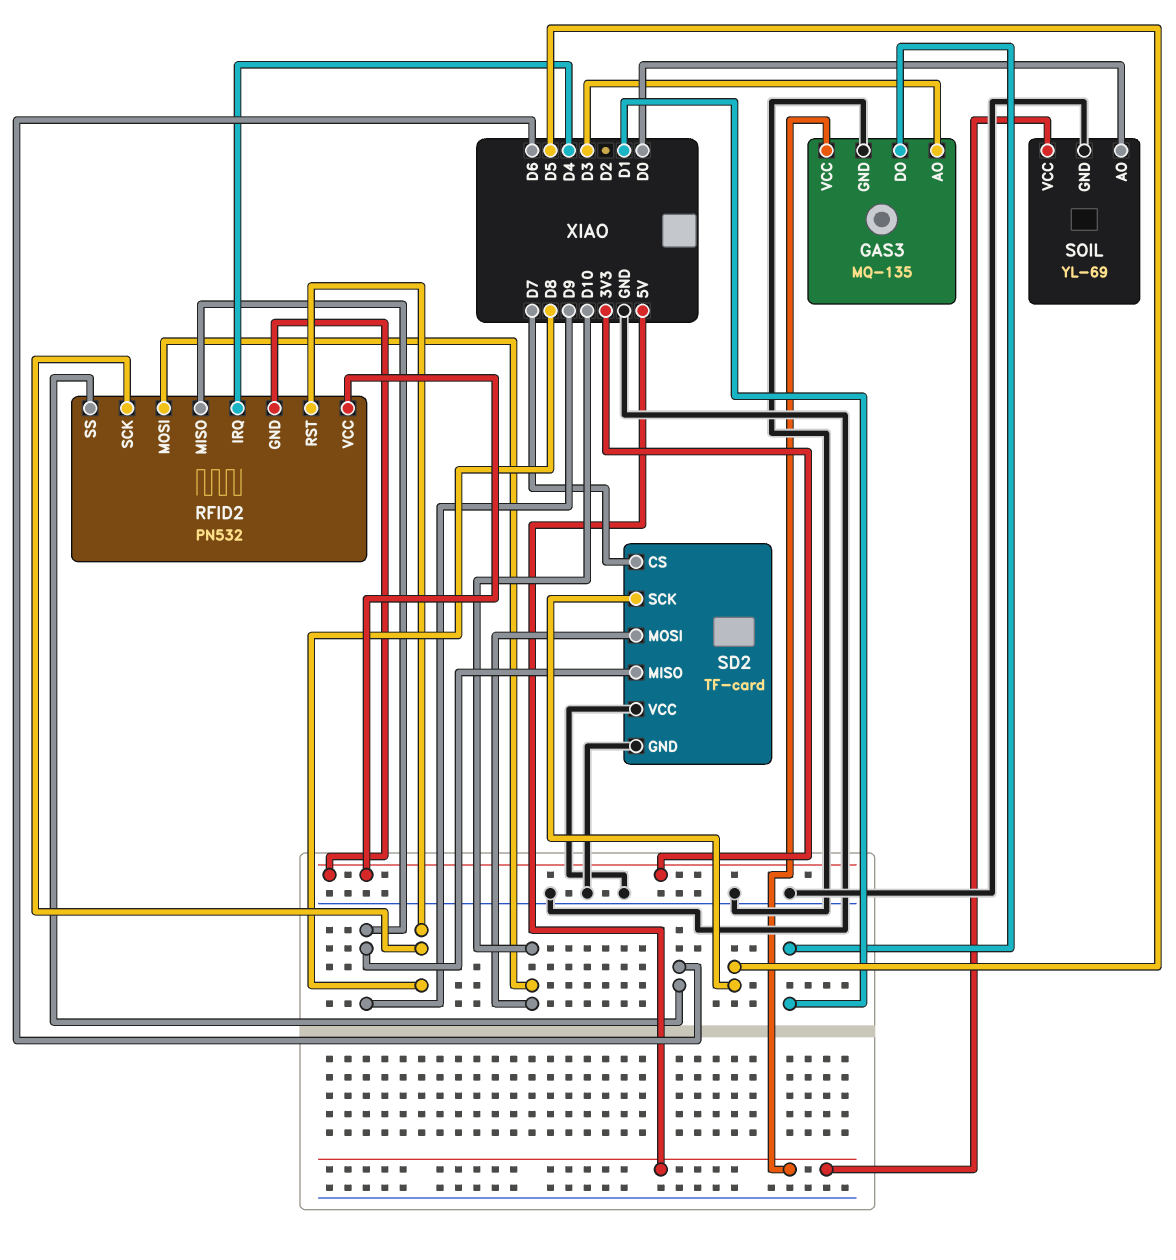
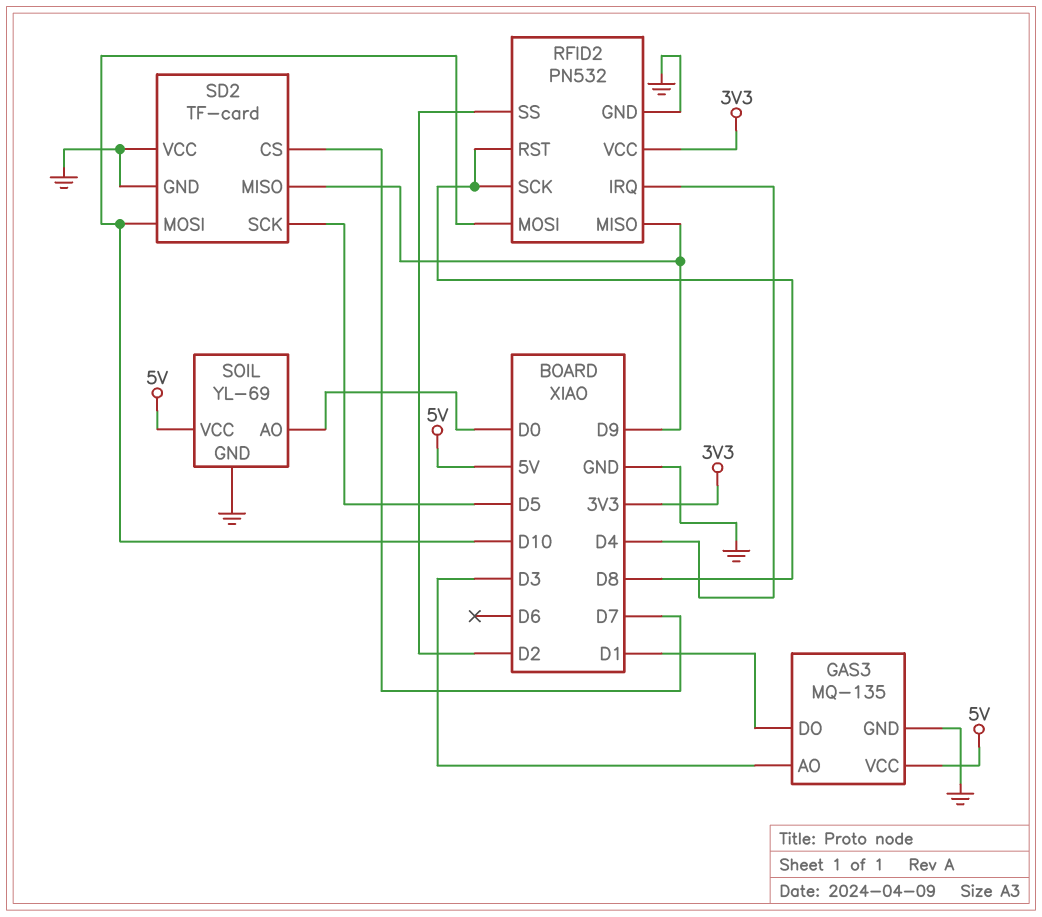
RFID2 pin GND: 3V3 -> GND
RFID2 pin SS: D6 -> D2

